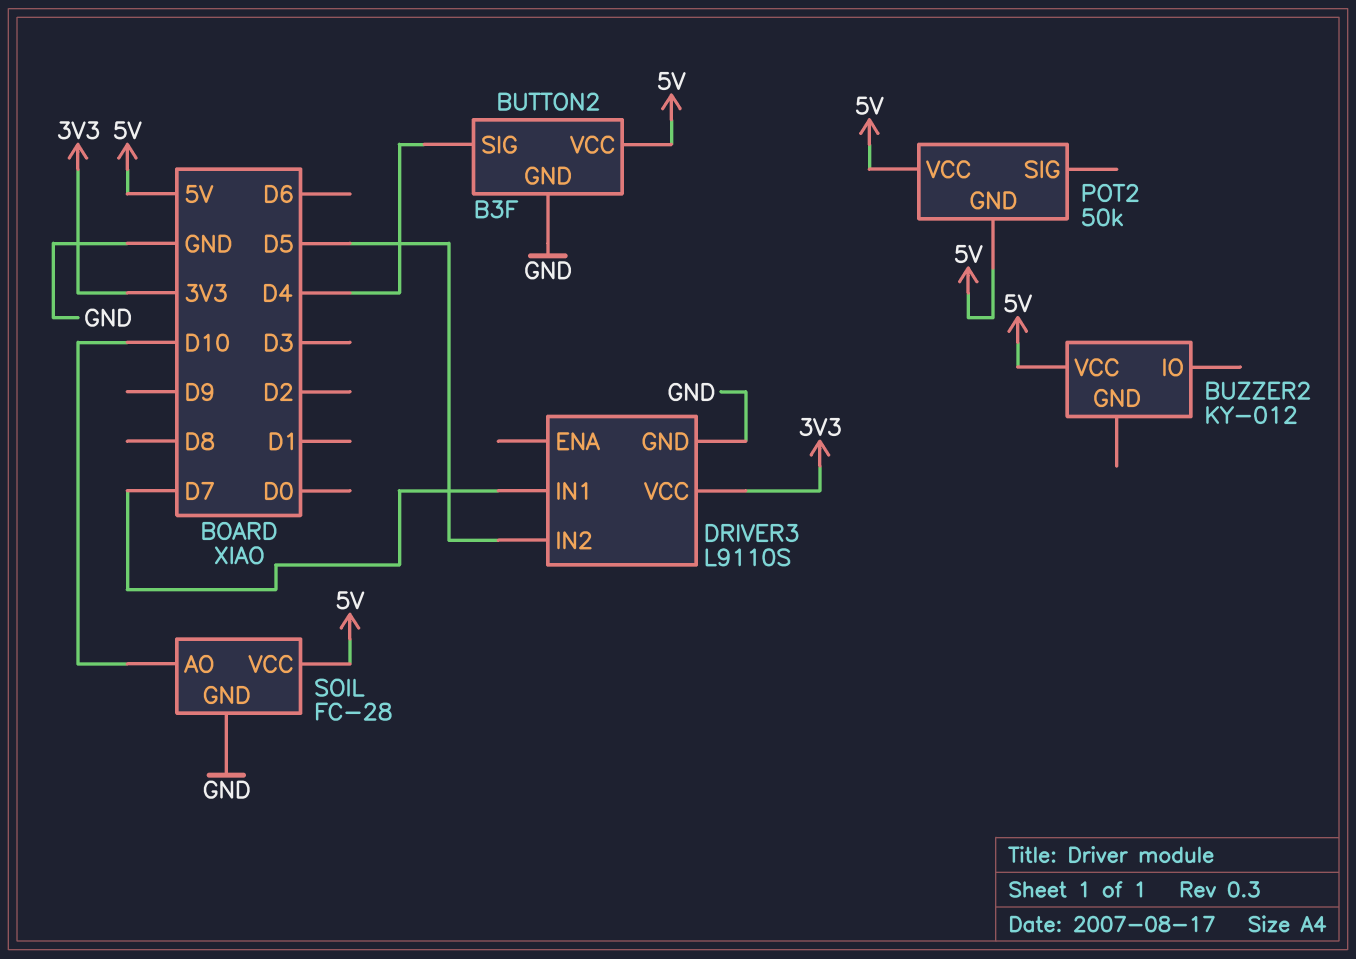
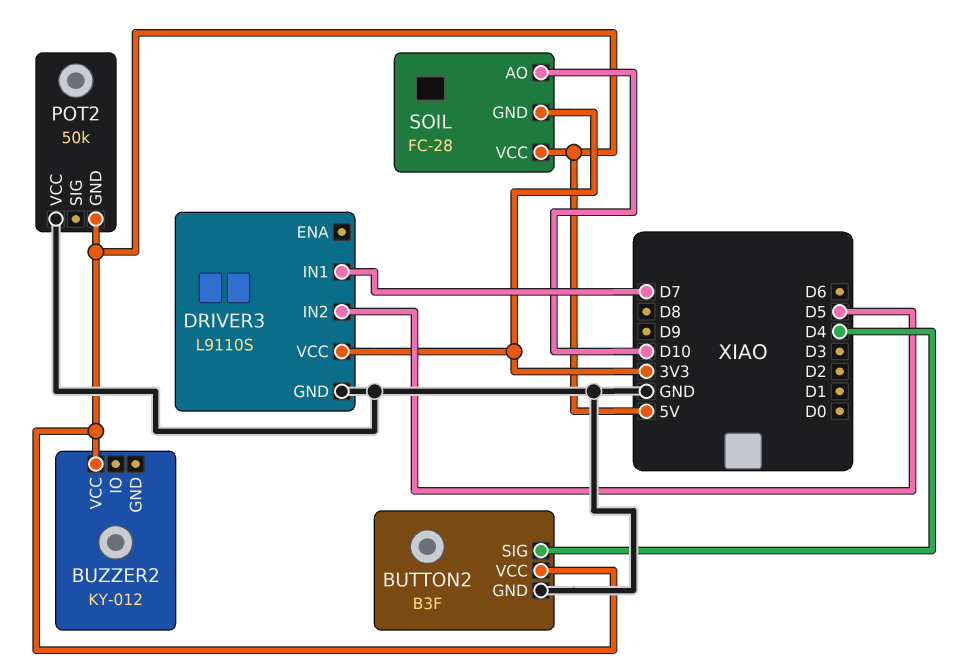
POT2 pin VCC: 5V -> GND
SOIL pin GND: GND -> 3V3

